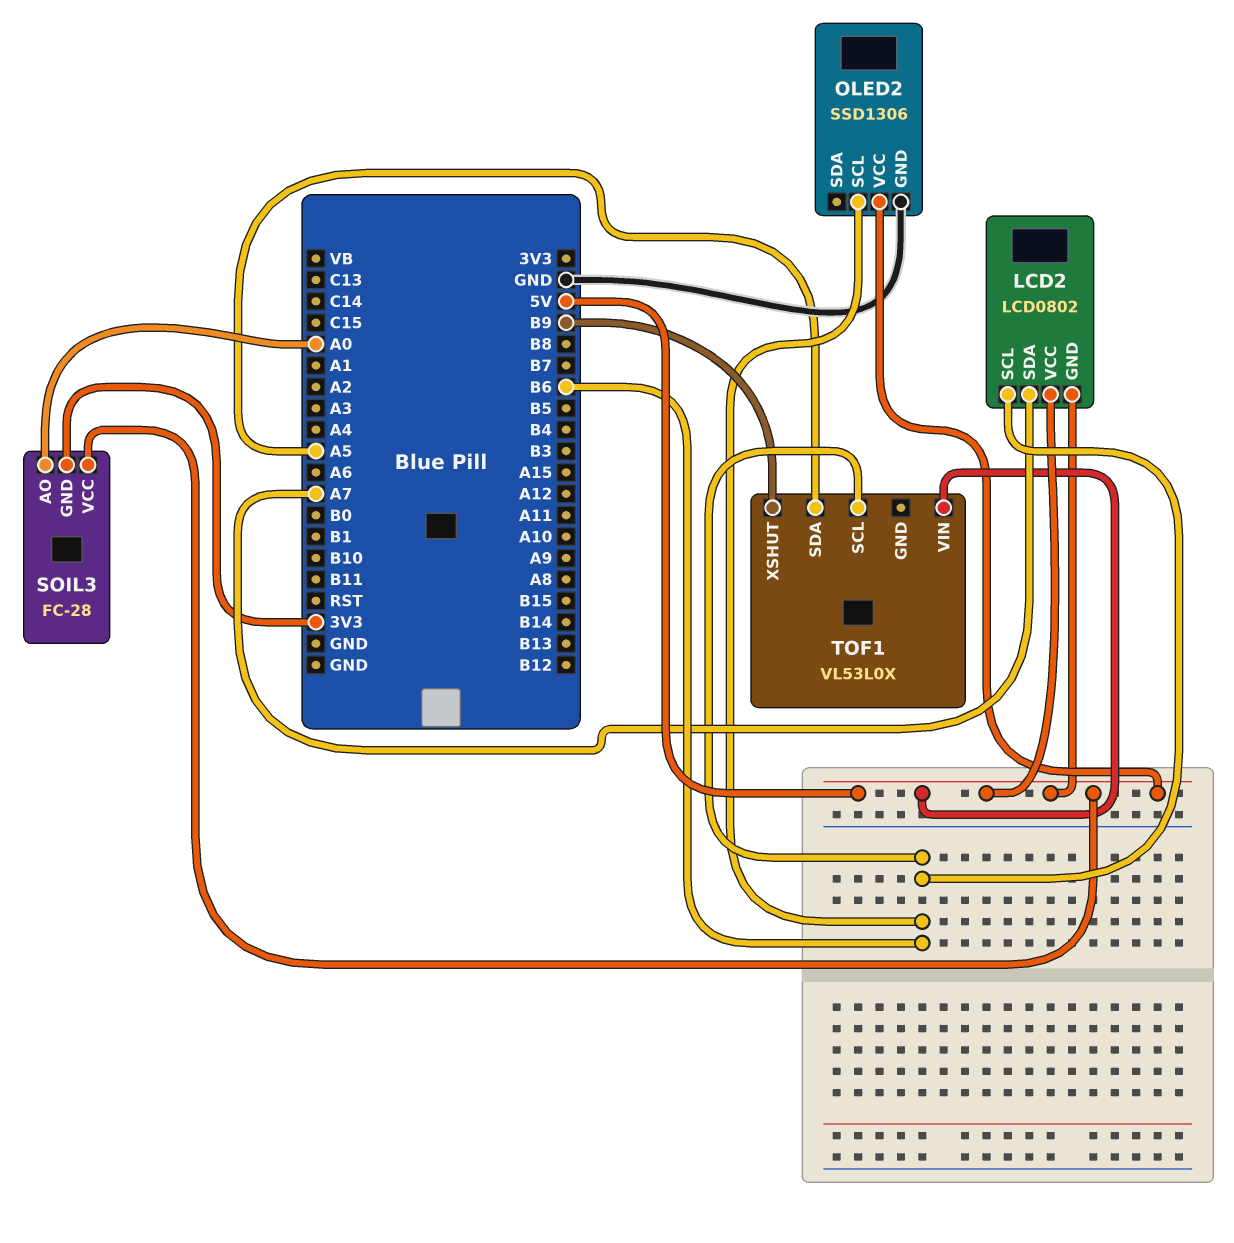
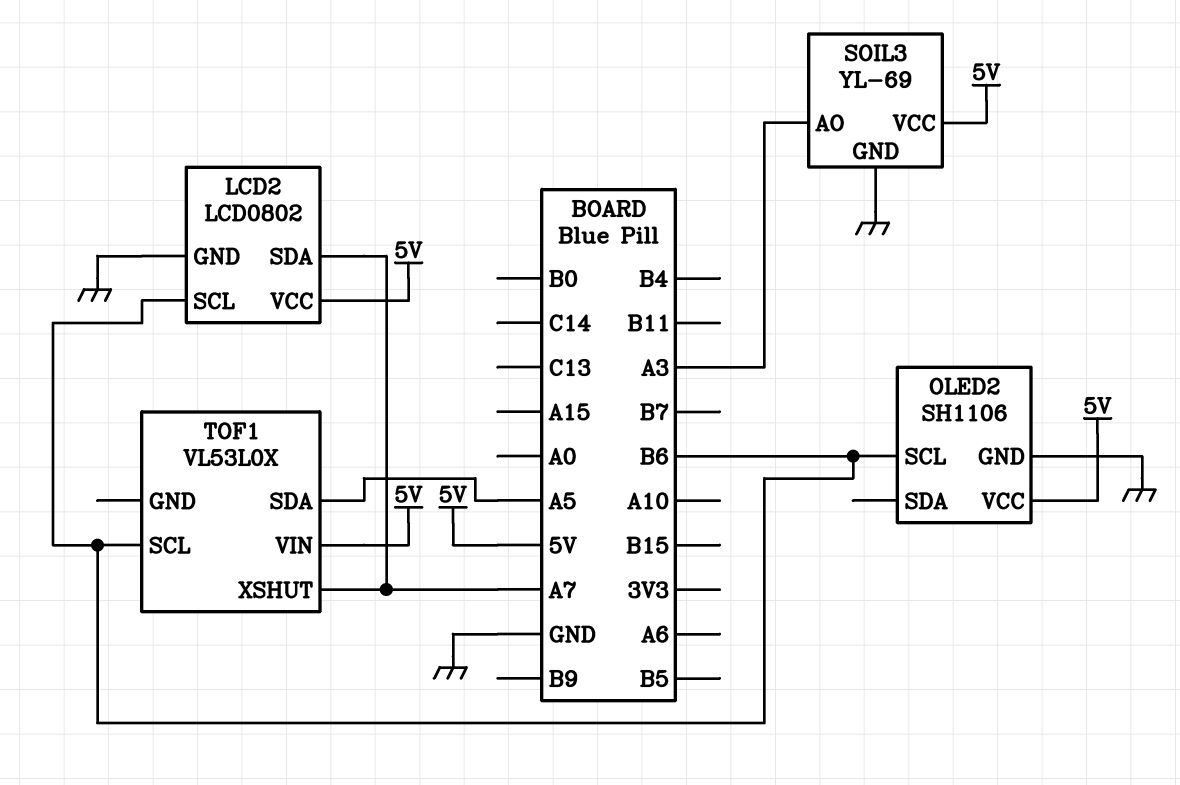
LCD2 pin GND: 5V -> GND
OLED2: SSD1306 -> SH1106
SOIL3: FC-28 -> YL-69
SOIL3 pin AO: A0 -> A3
SOIL3 pin GND: 3V3 -> GND
TOF1 pin XSHUT: B9 -> A7

